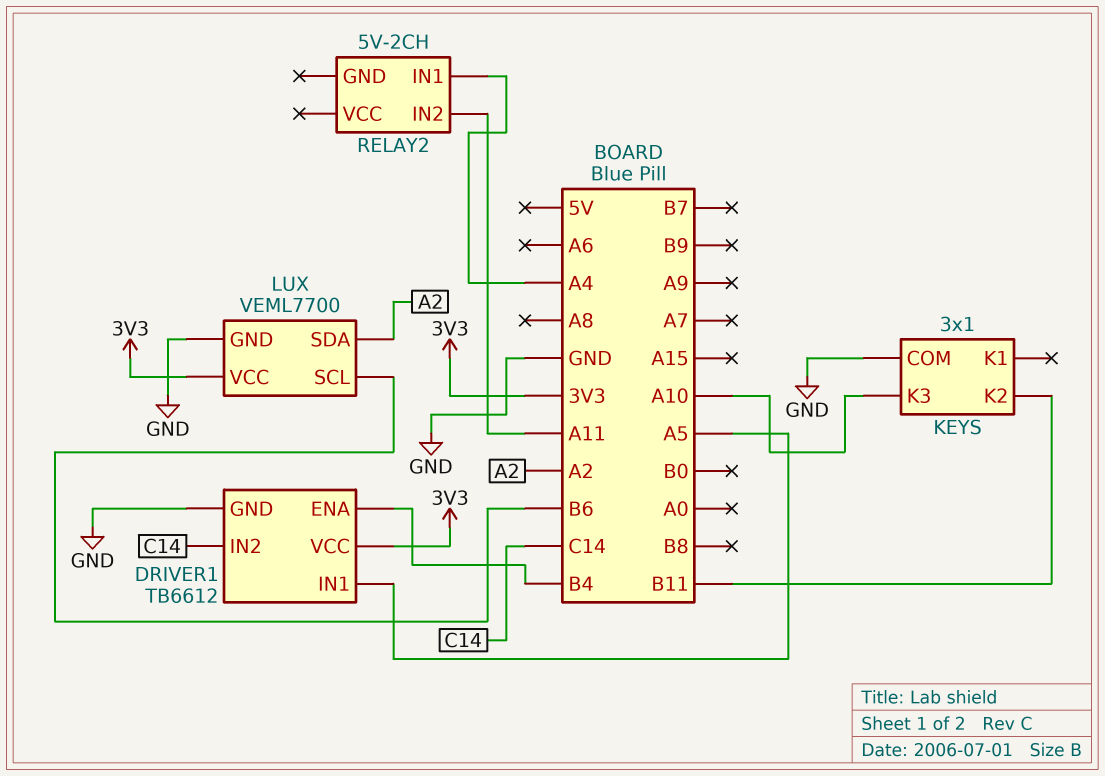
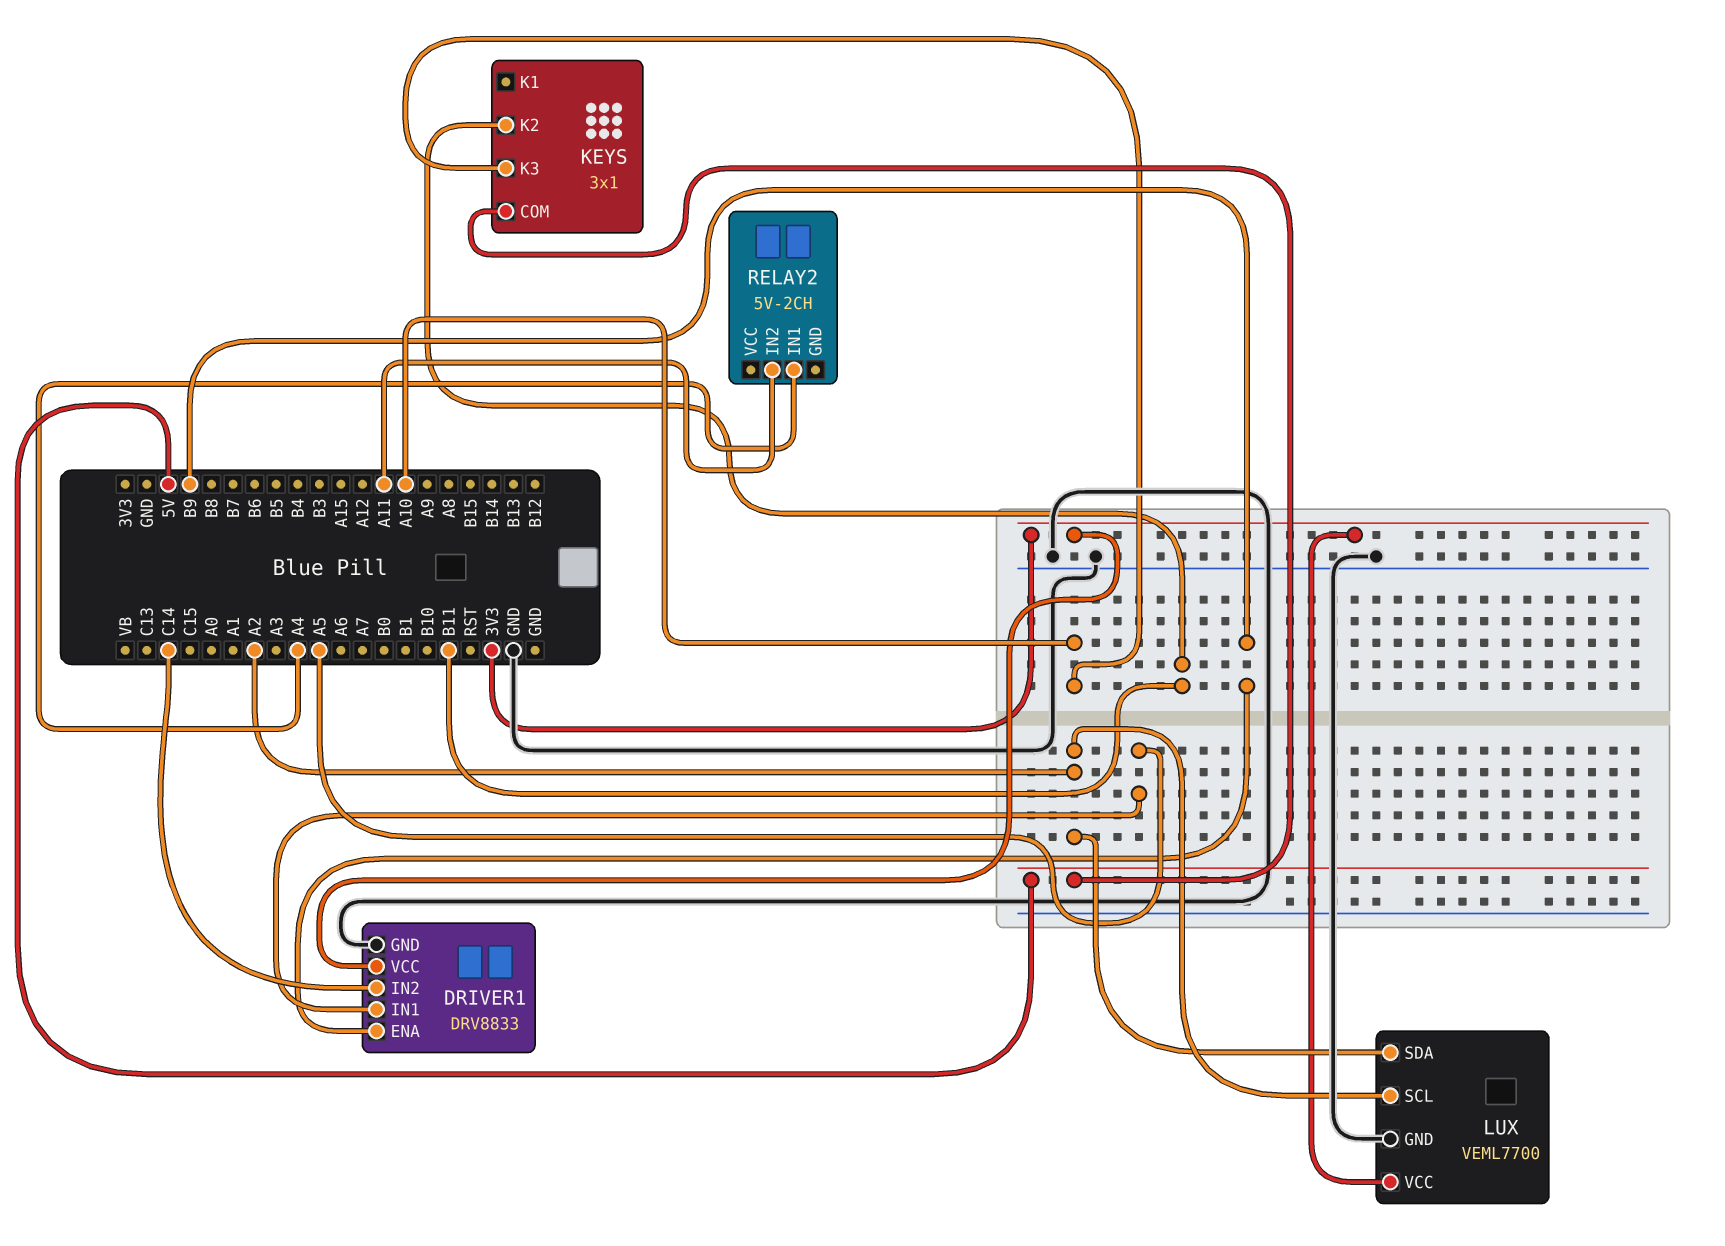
DRIVER1: TB6612 -> DRV8833
DRIVER1 pin ENA: B4 -> B9
KEYS pin COM: GND -> 5V
LUX pin SCL: B6 -> A2

